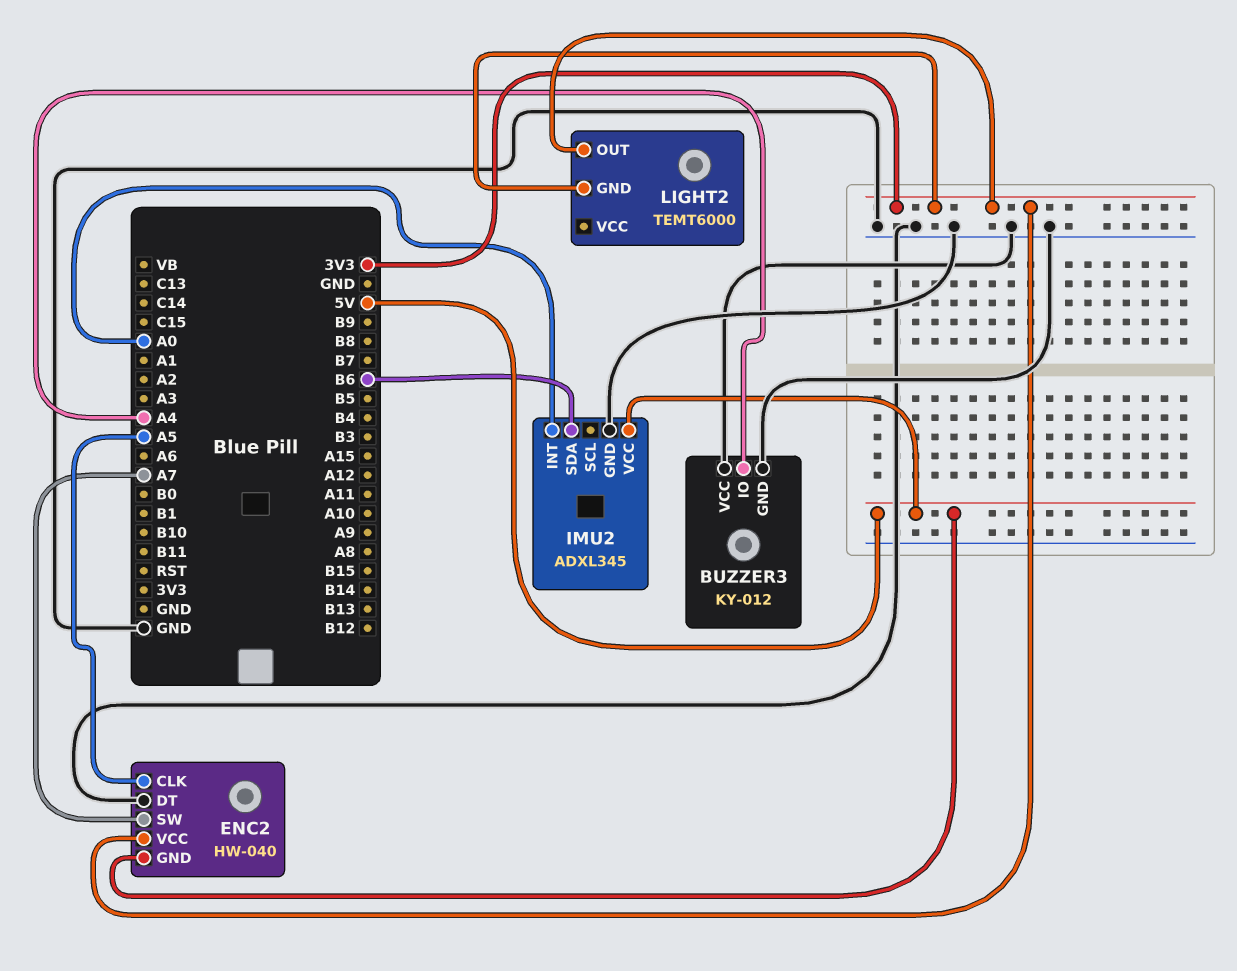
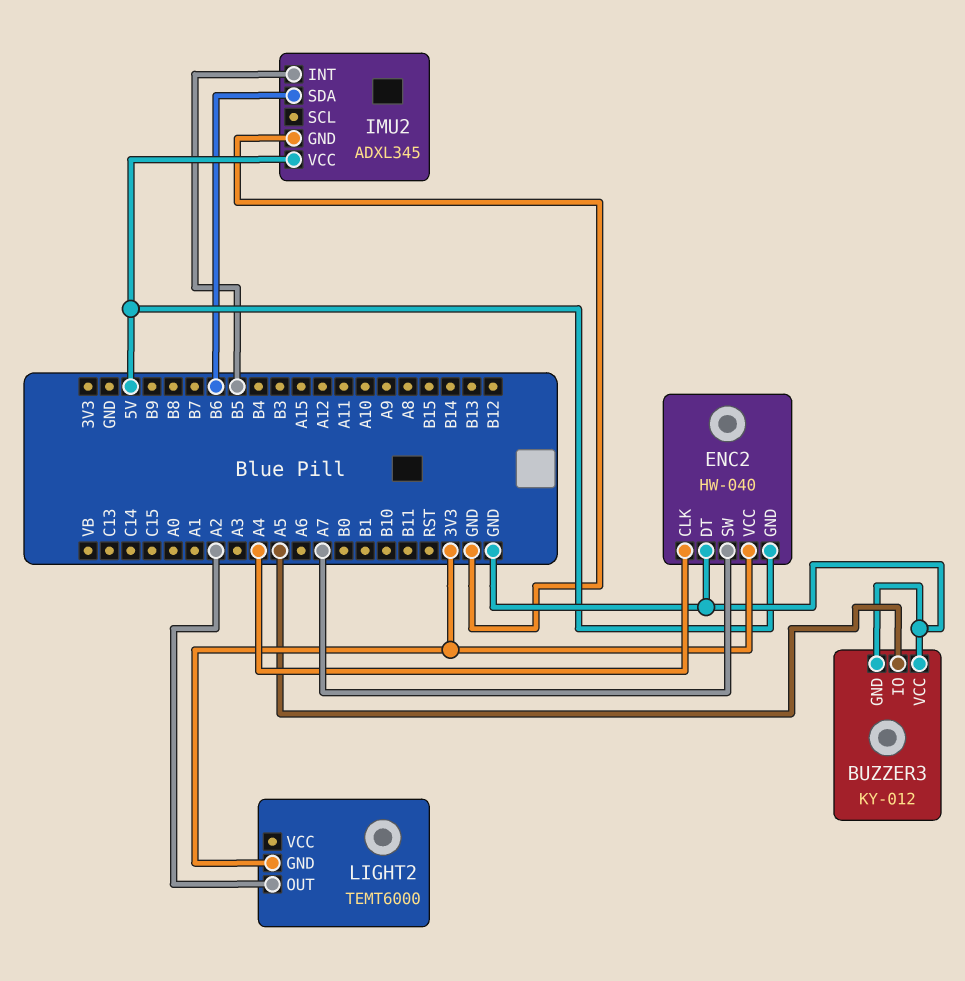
BUZZER3 pin IO: A4 -> A5
ENC2 pin CLK: A5 -> A4
IMU2 pin INT: A0 -> B5
LIGHT2 pin OUT: 3V3 -> A2

